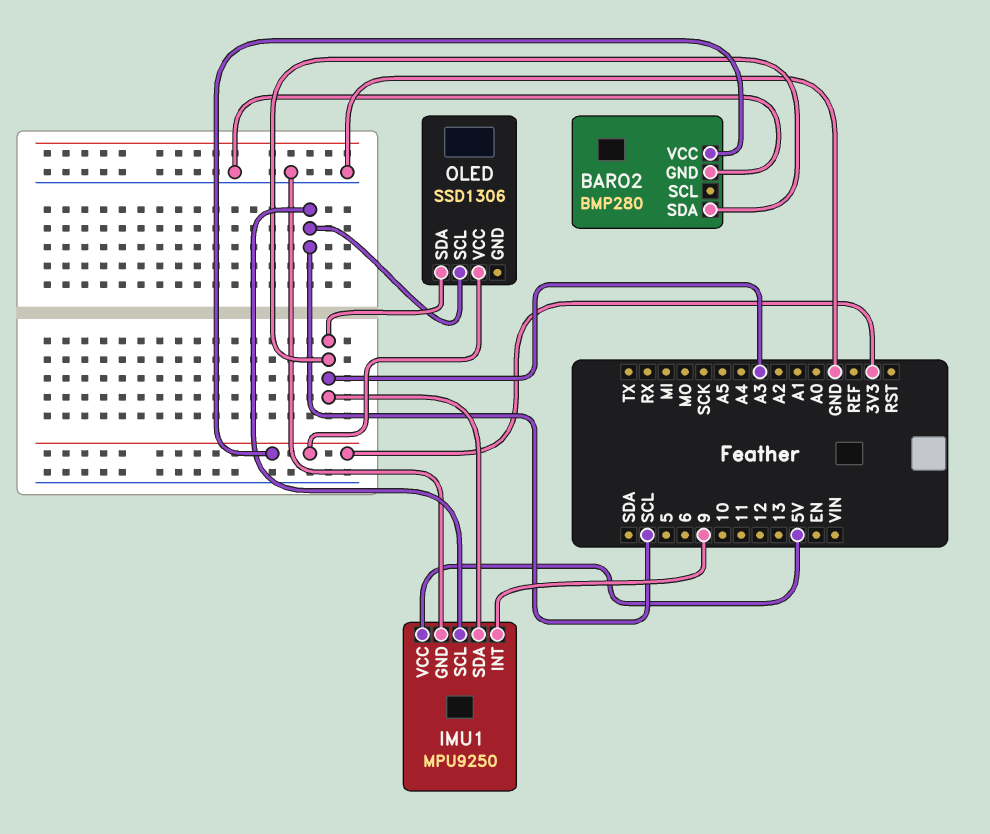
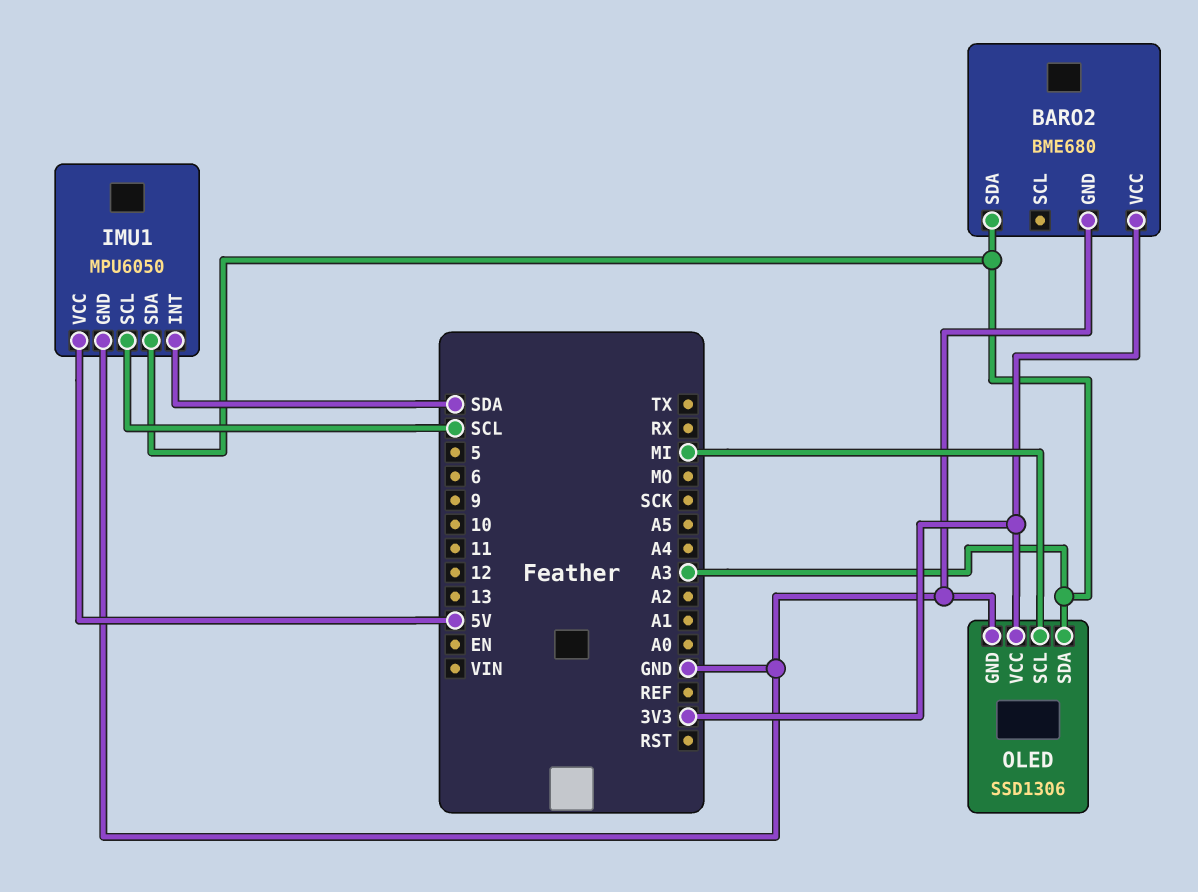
BARO2: BMP280 -> BME680
IMU1: MPU9250 -> MPU6050
IMU1 pin INT: 9 -> SDA
OLED pin GND: none -> GND
OLED pin SCL: SCL -> MI

